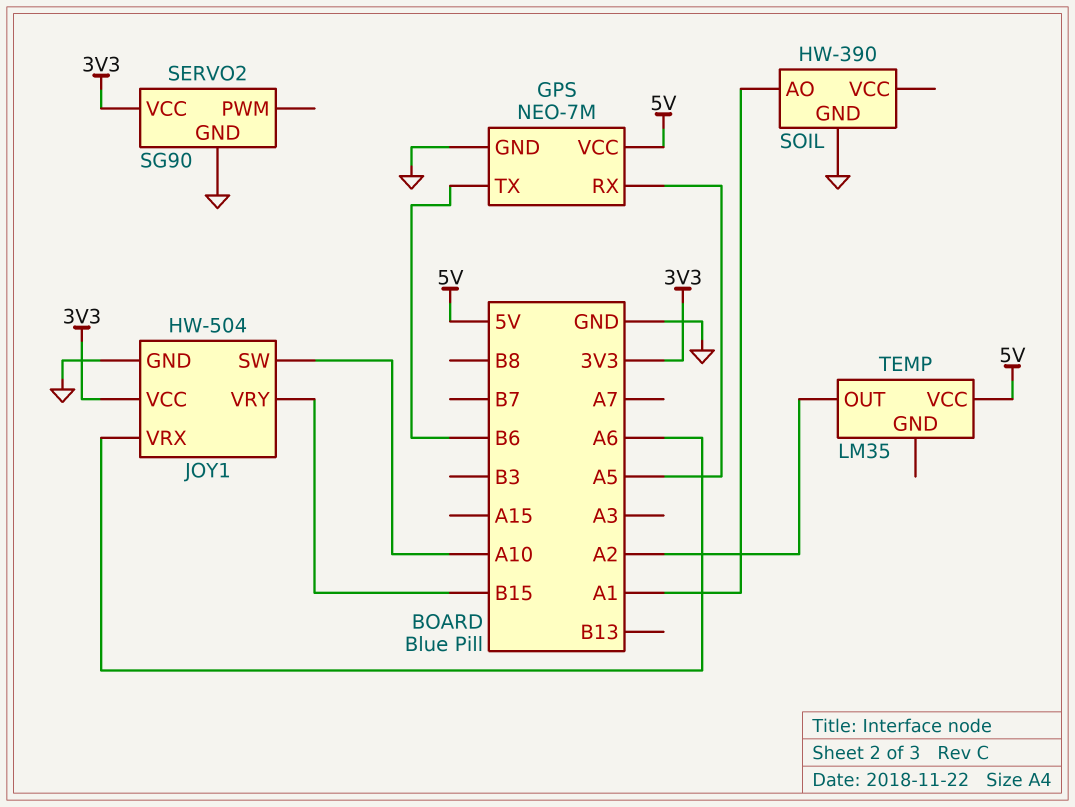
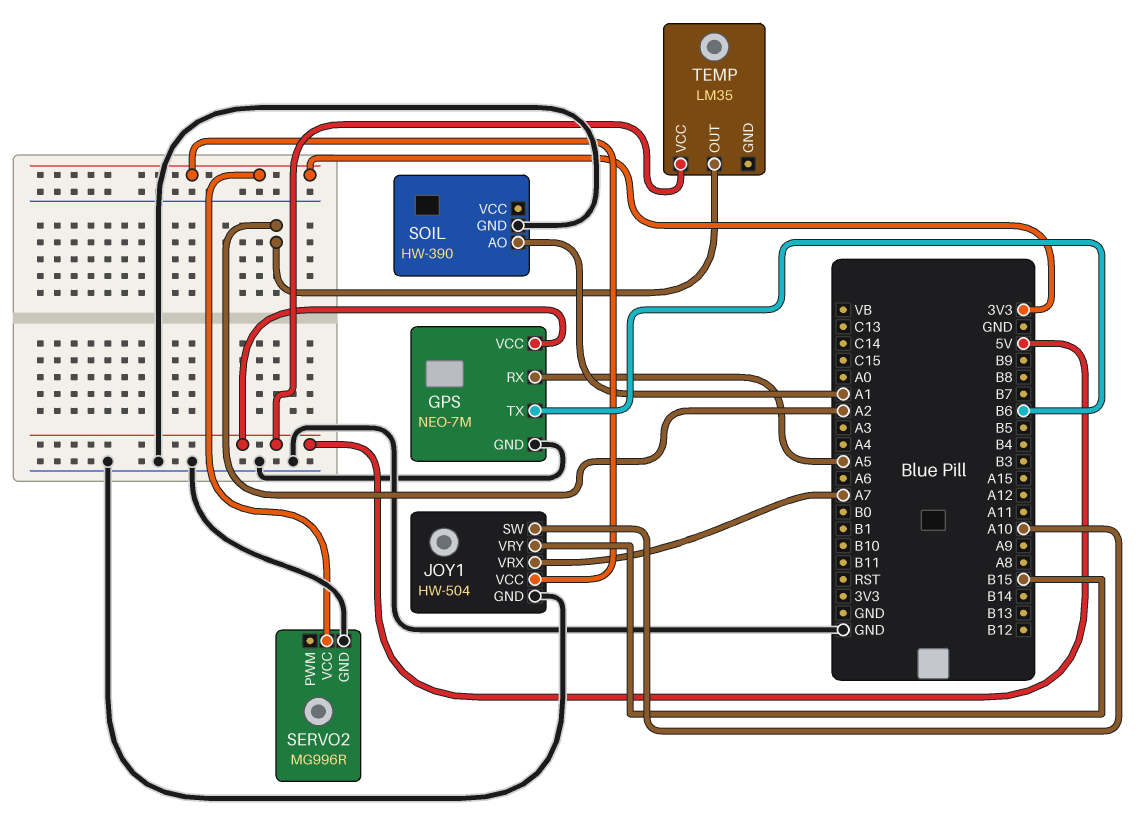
JOY1 pin VRX: A6 -> A7
SERVO2: SG90 -> MG996R

